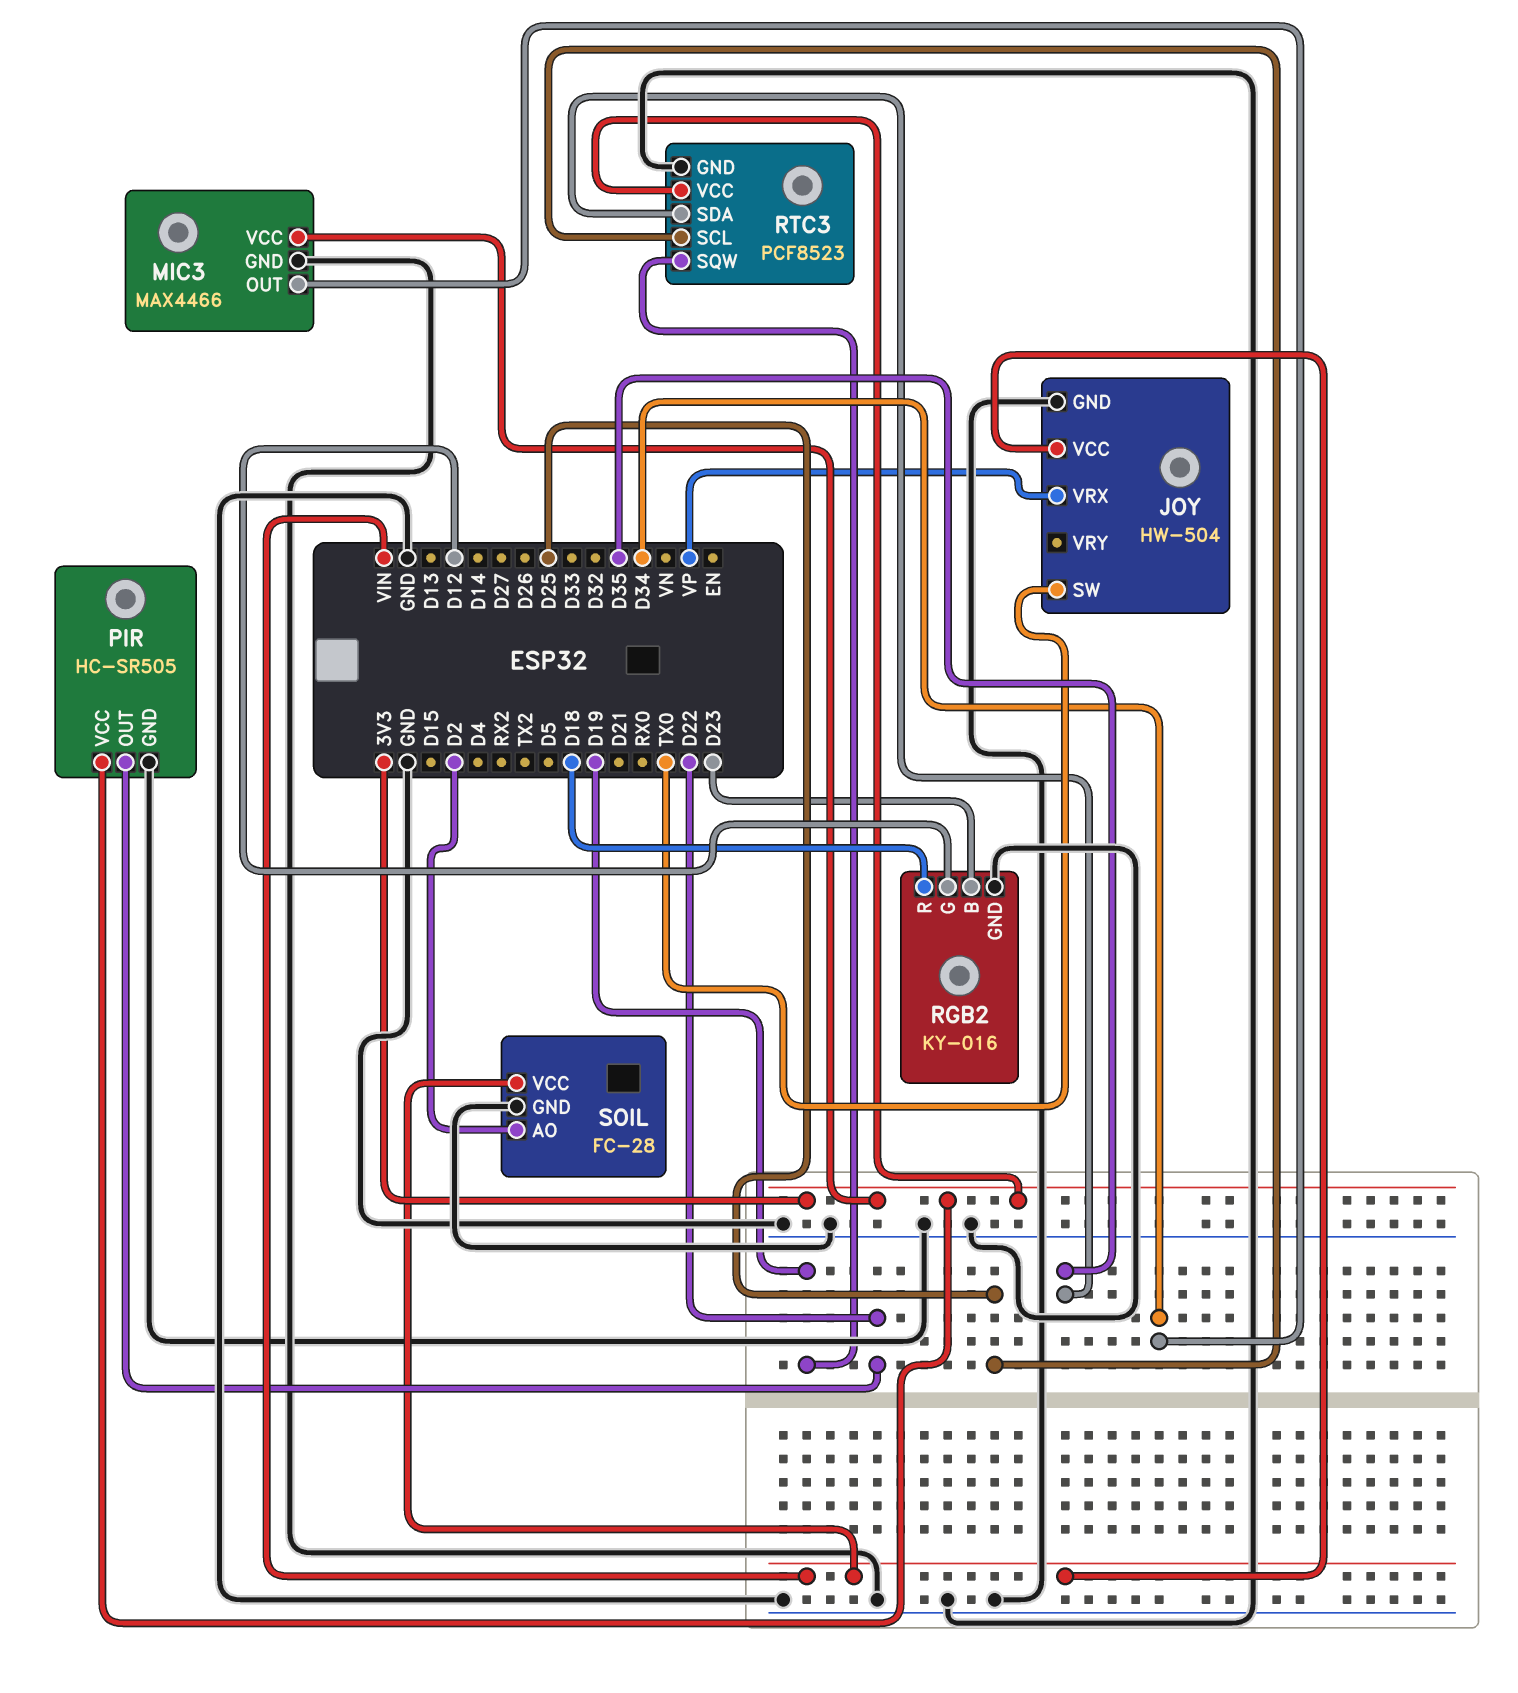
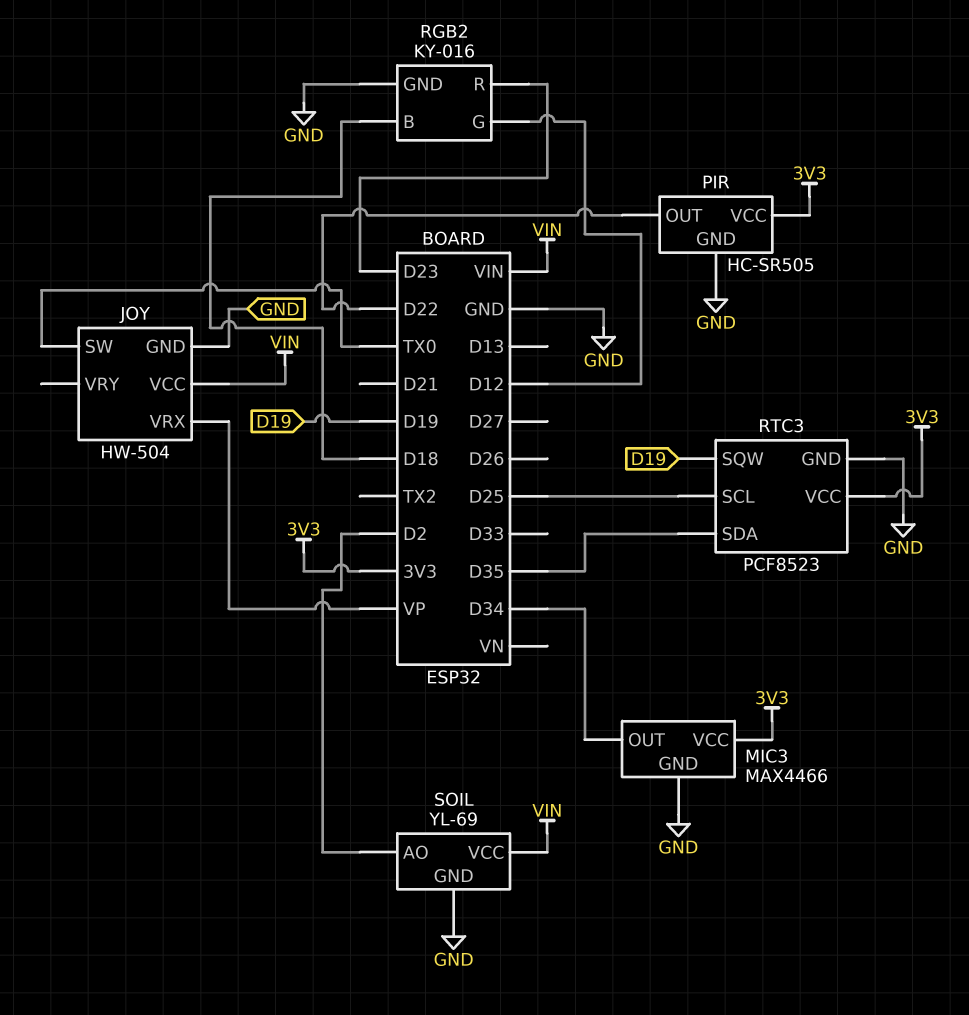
RGB2 pin B: D23 -> D18
RGB2 pin R: D18 -> D23
SOIL: FC-28 -> YL-69

